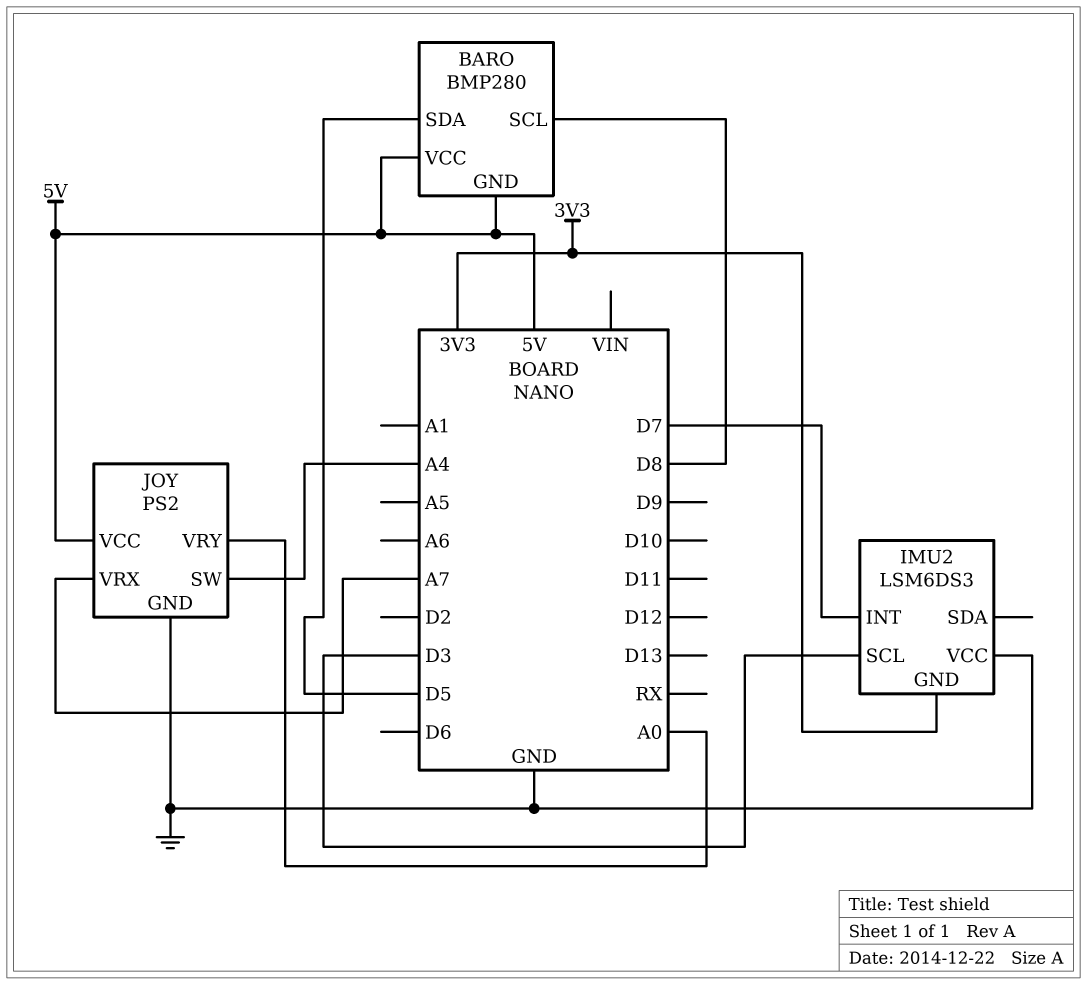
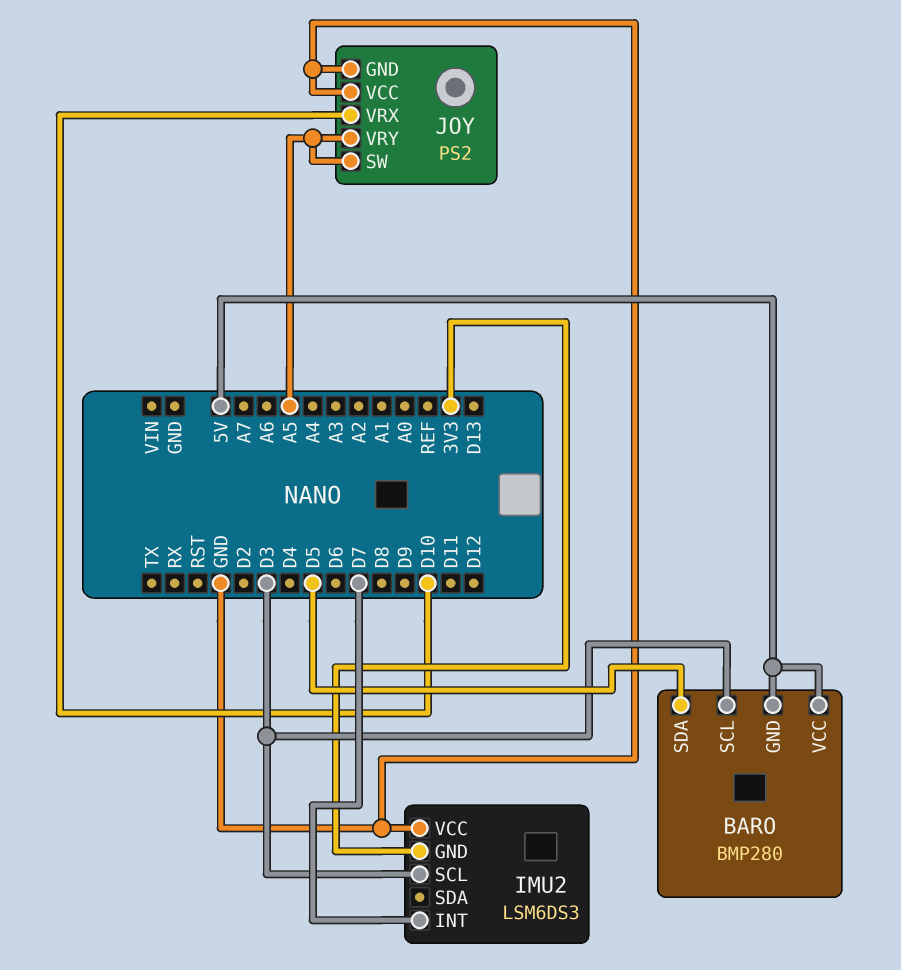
BARO pin SCL: D8 -> D3
JOY pin SW: A4 -> A5
JOY pin VCC: 5V -> GND
JOY pin VRX: A7 -> D10
JOY pin VRY: A0 -> A5

